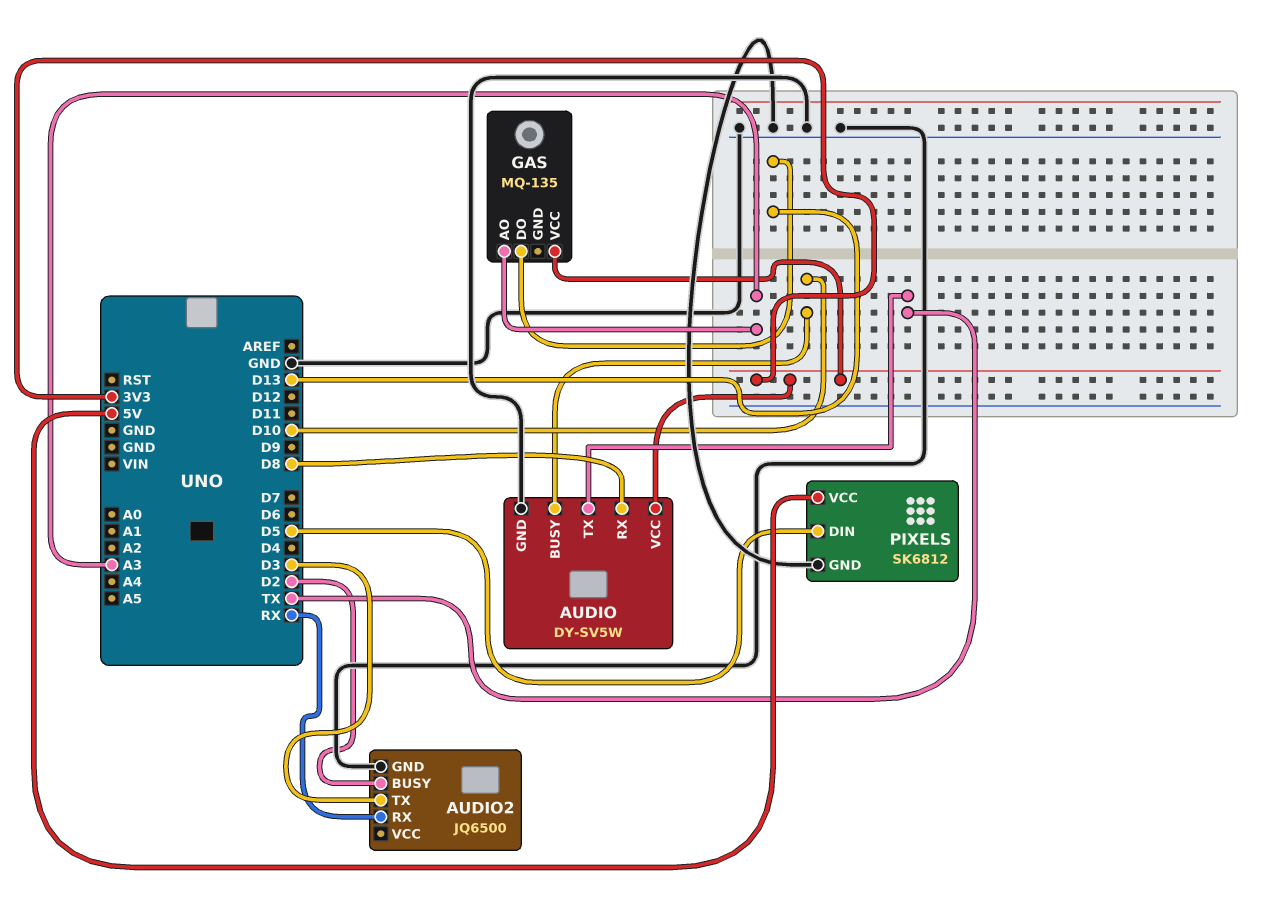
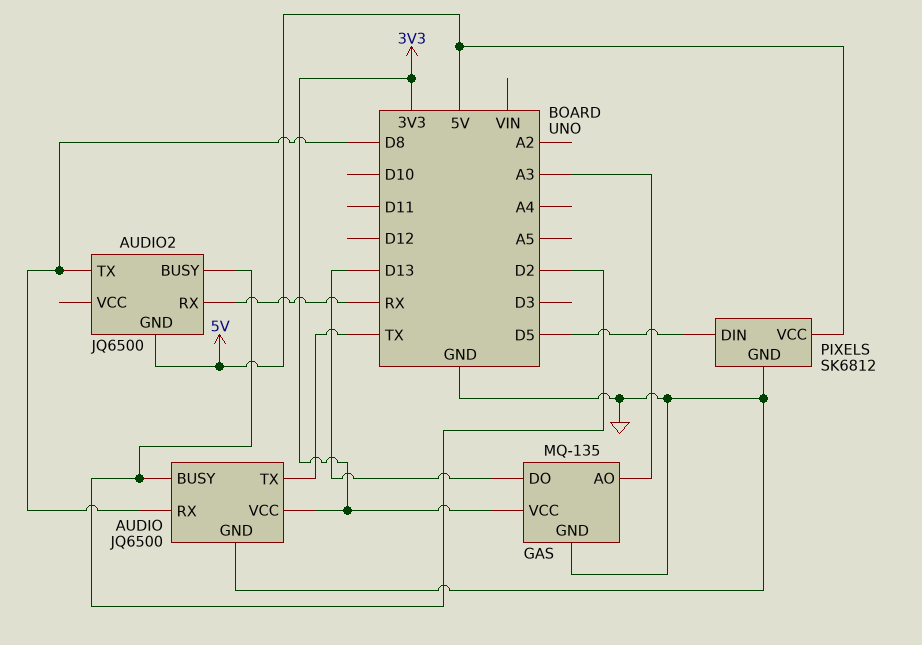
AUDIO: DY-SV5W -> JQ6500
AUDIO pin BUSY: D10 -> D2
AUDIO2 pin GND: GND -> 5V
AUDIO2 pin TX: D3 -> D8
GAS pin GND: none -> GND

